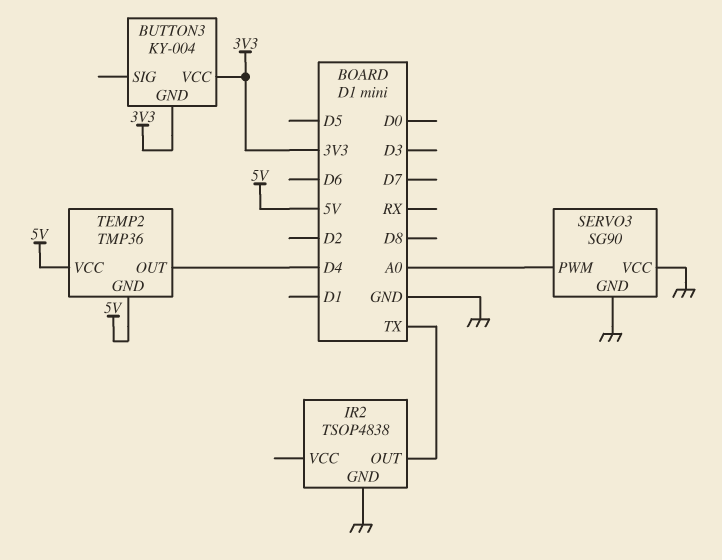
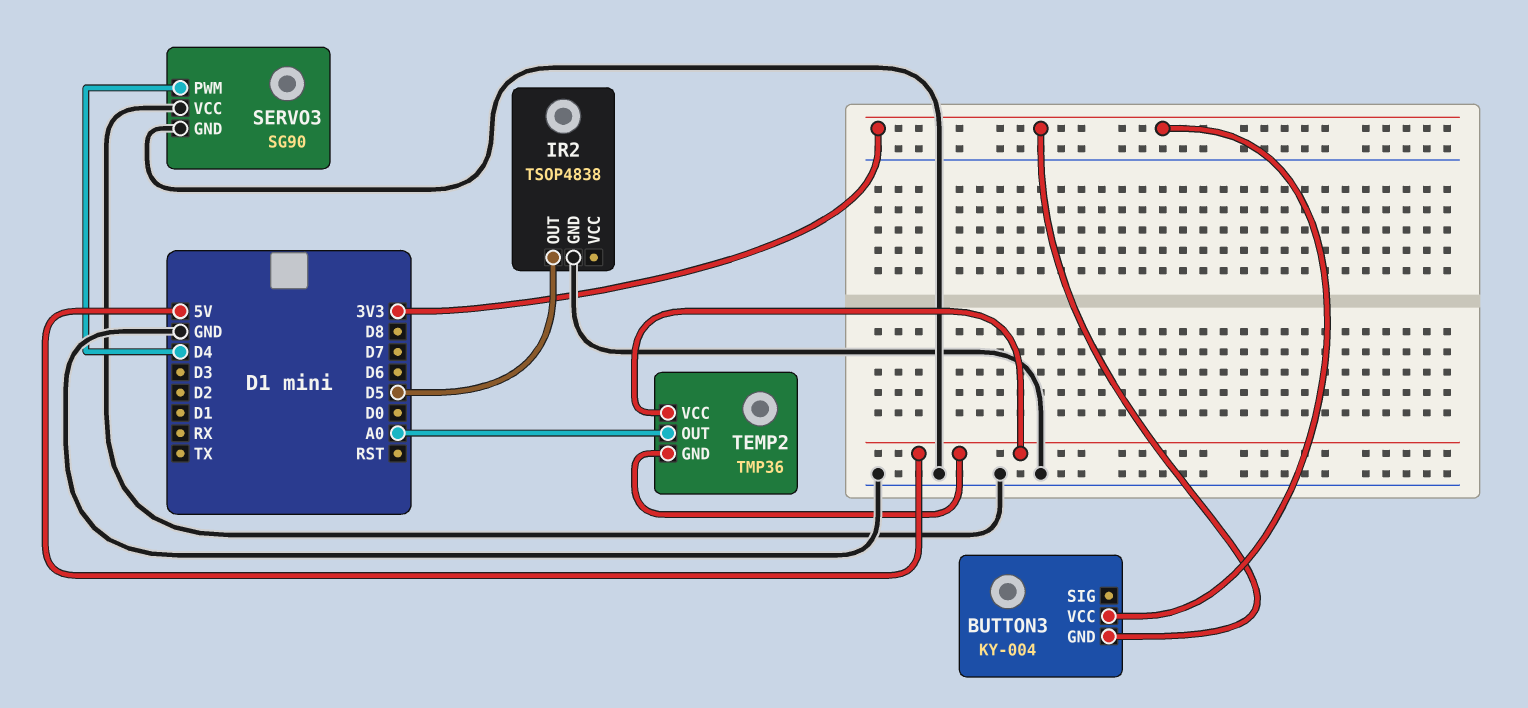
IR2 pin OUT: TX -> D5
SERVO3 pin PWM: A0 -> D4
TEMP2 pin OUT: D4 -> A0

